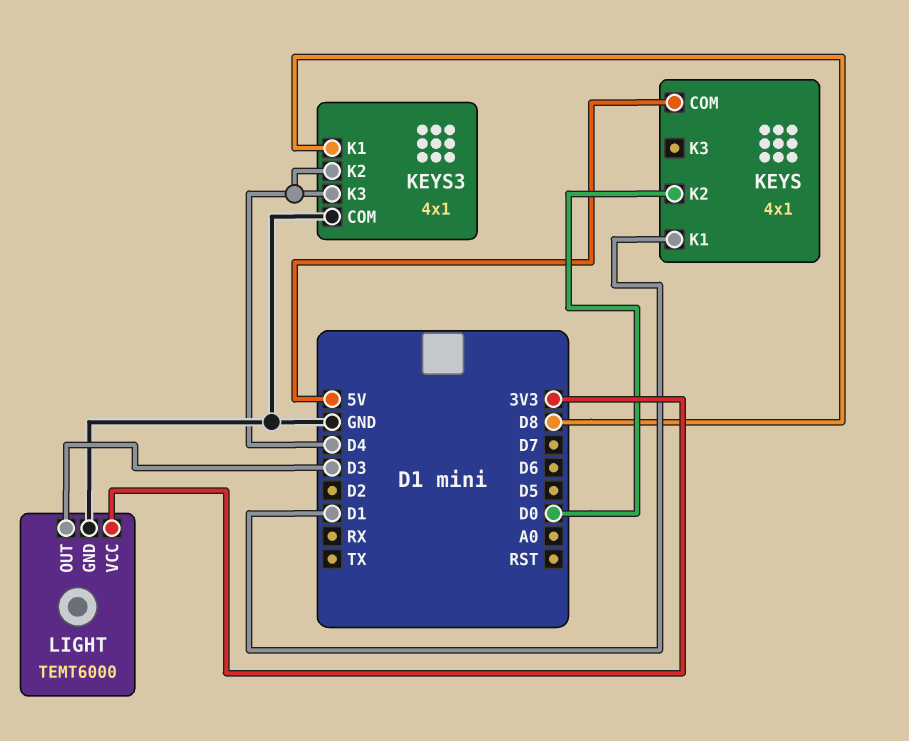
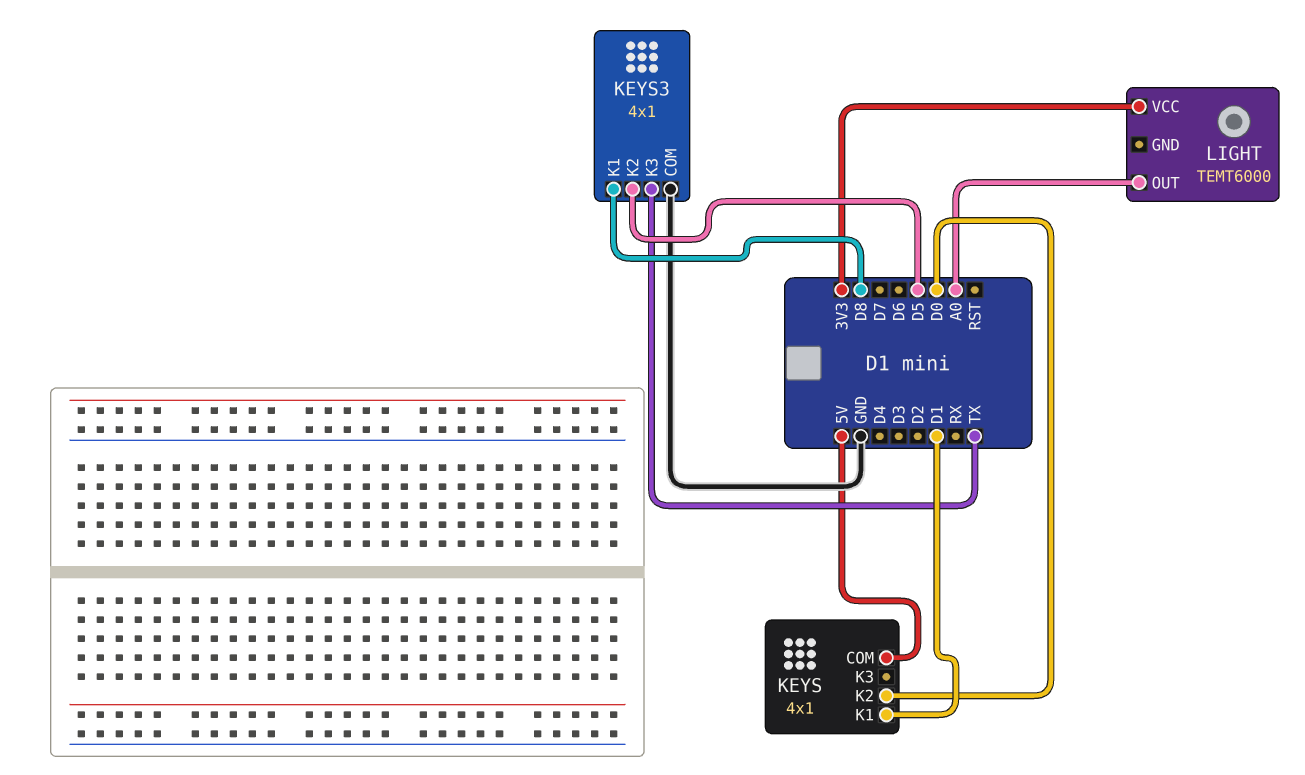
KEYS3 pin K2: D4 -> D5
KEYS3 pin K3: D4 -> TX
LIGHT pin GND: GND -> none
LIGHT pin OUT: D3 -> A0

